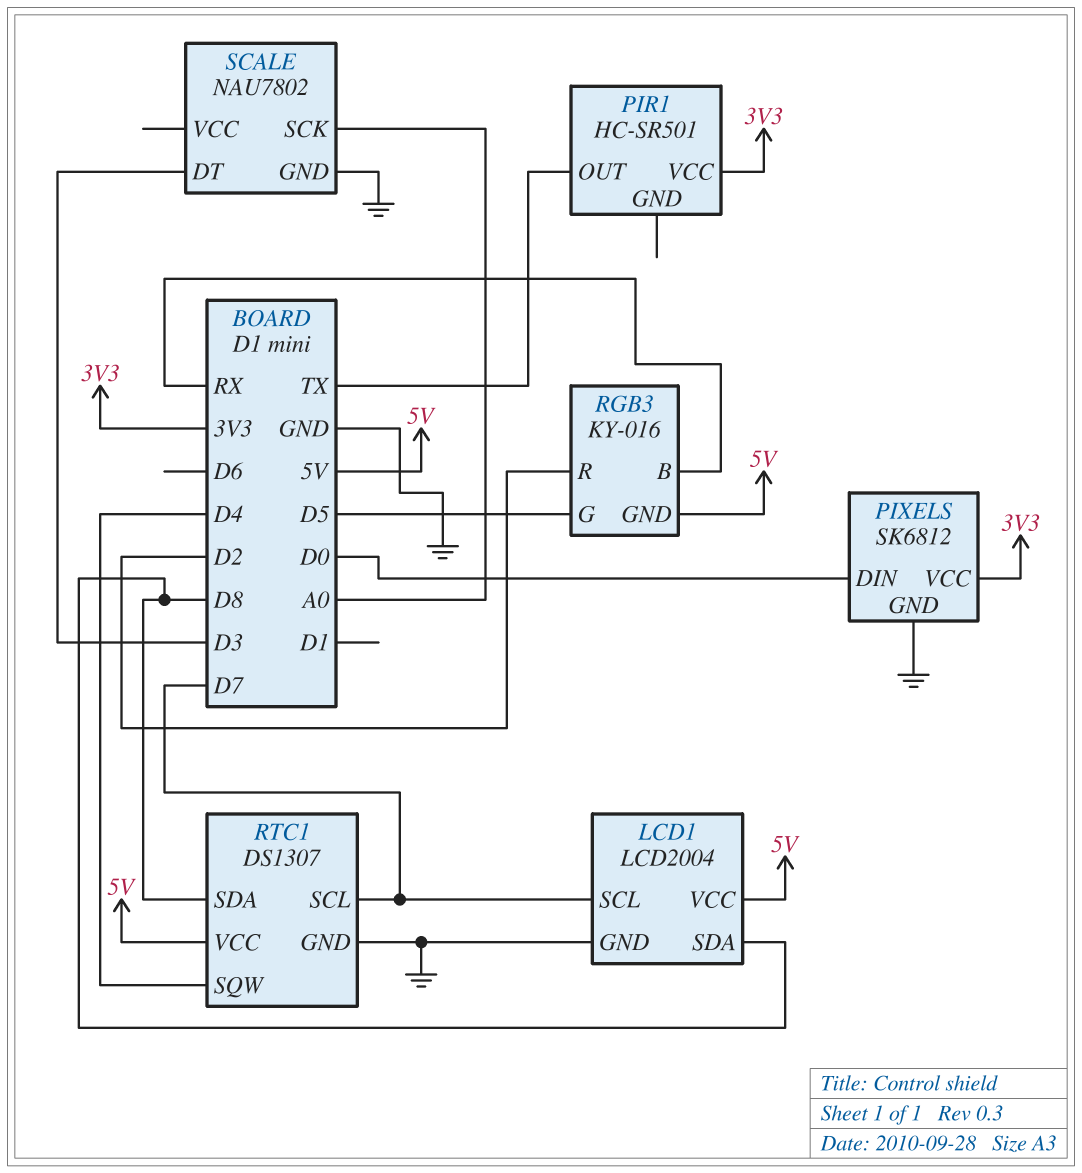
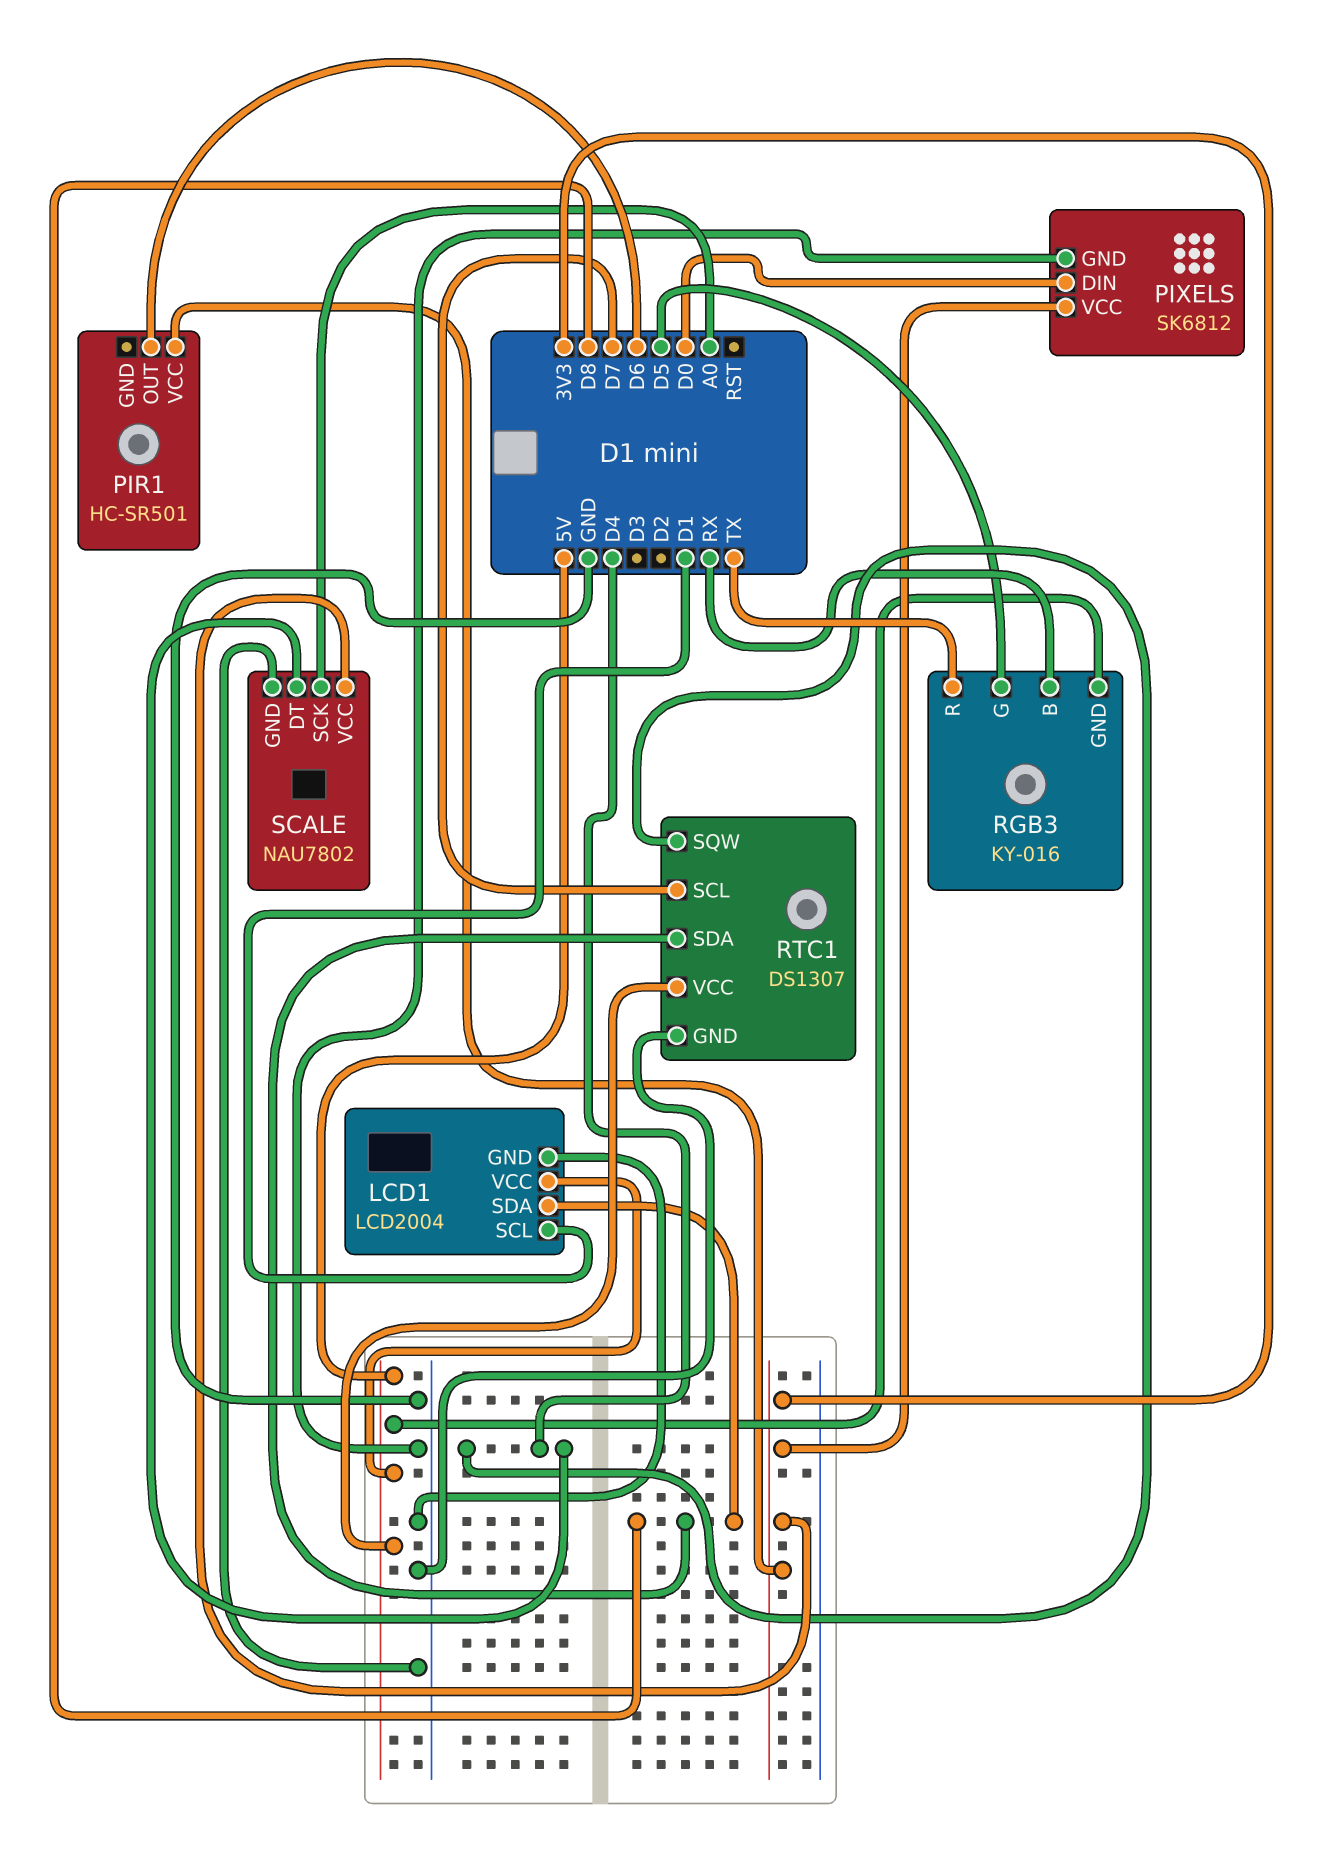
LCD1 pin SCL: D7 -> D1
PIR1 pin OUT: TX -> D6
RGB3 pin R: D2 -> TX
SCALE pin DT: D3 -> D4
SCALE pin VCC: none -> 3V3

